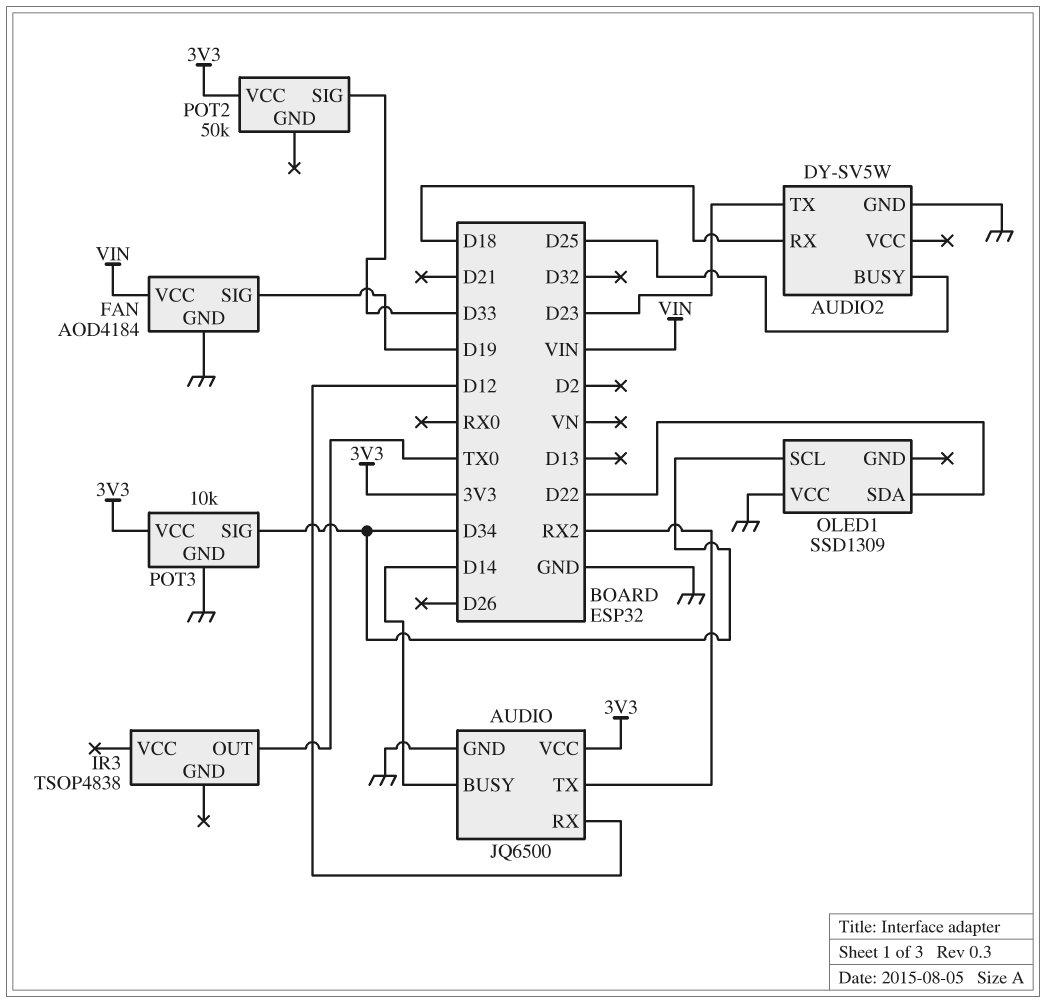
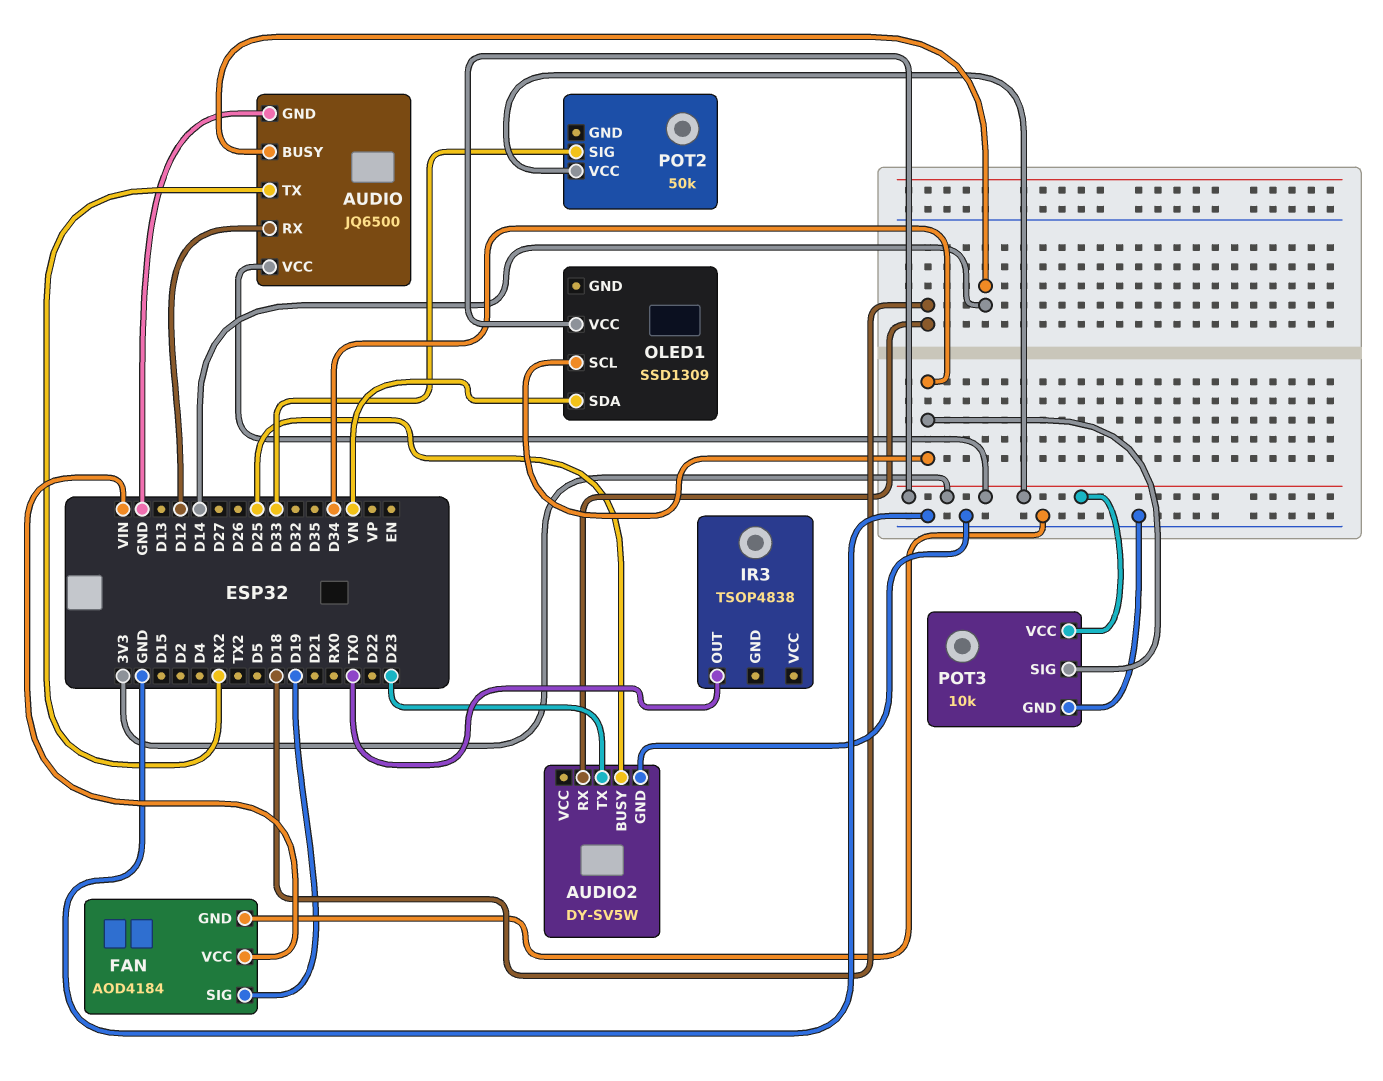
OLED1 pin SDA: D22 -> VN
OLED1 pin VCC: GND -> 3V3

